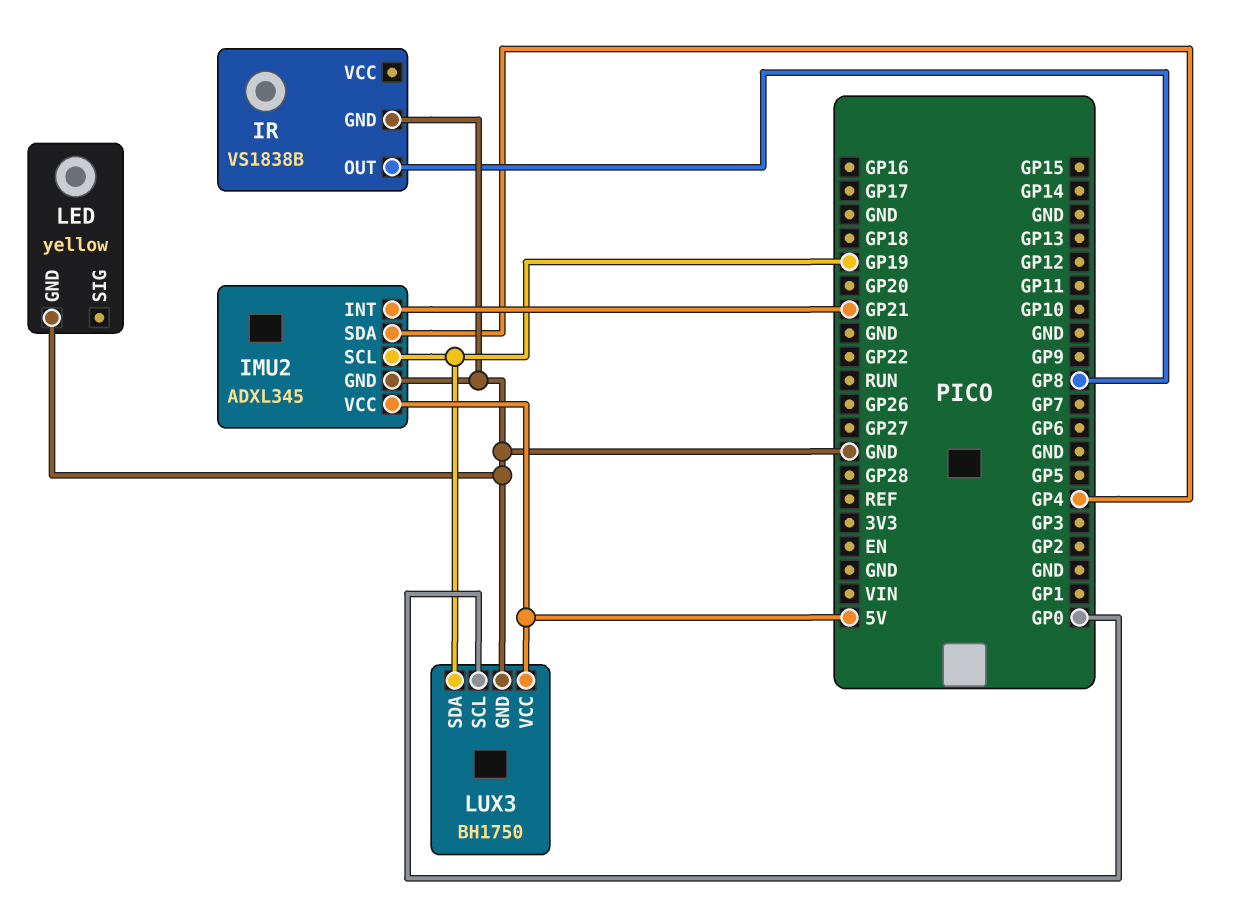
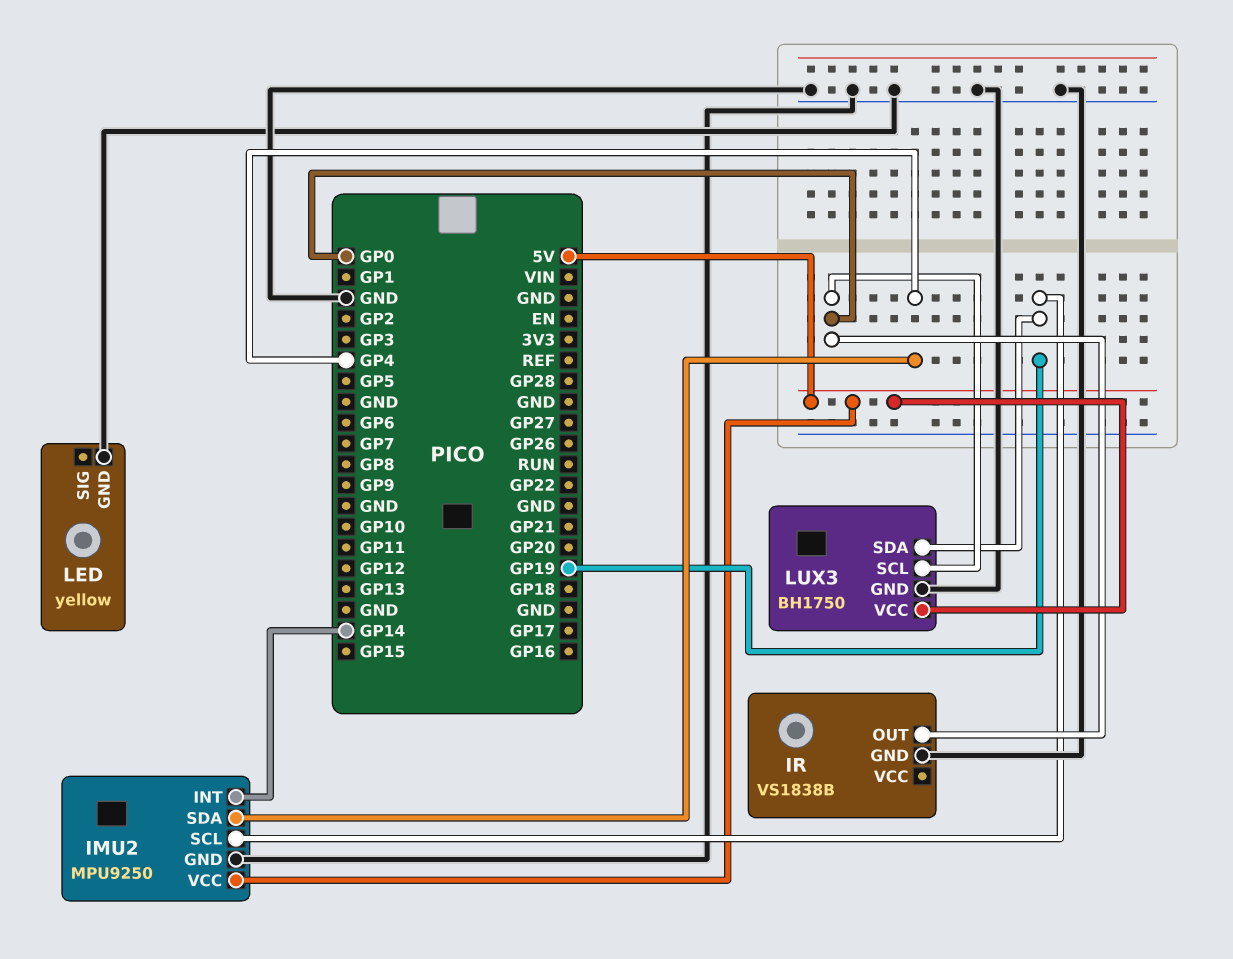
IMU2: ADXL345 -> MPU9250
IMU2 pin INT: GP21 -> GP14
IR pin OUT: GP8 -> GP0

